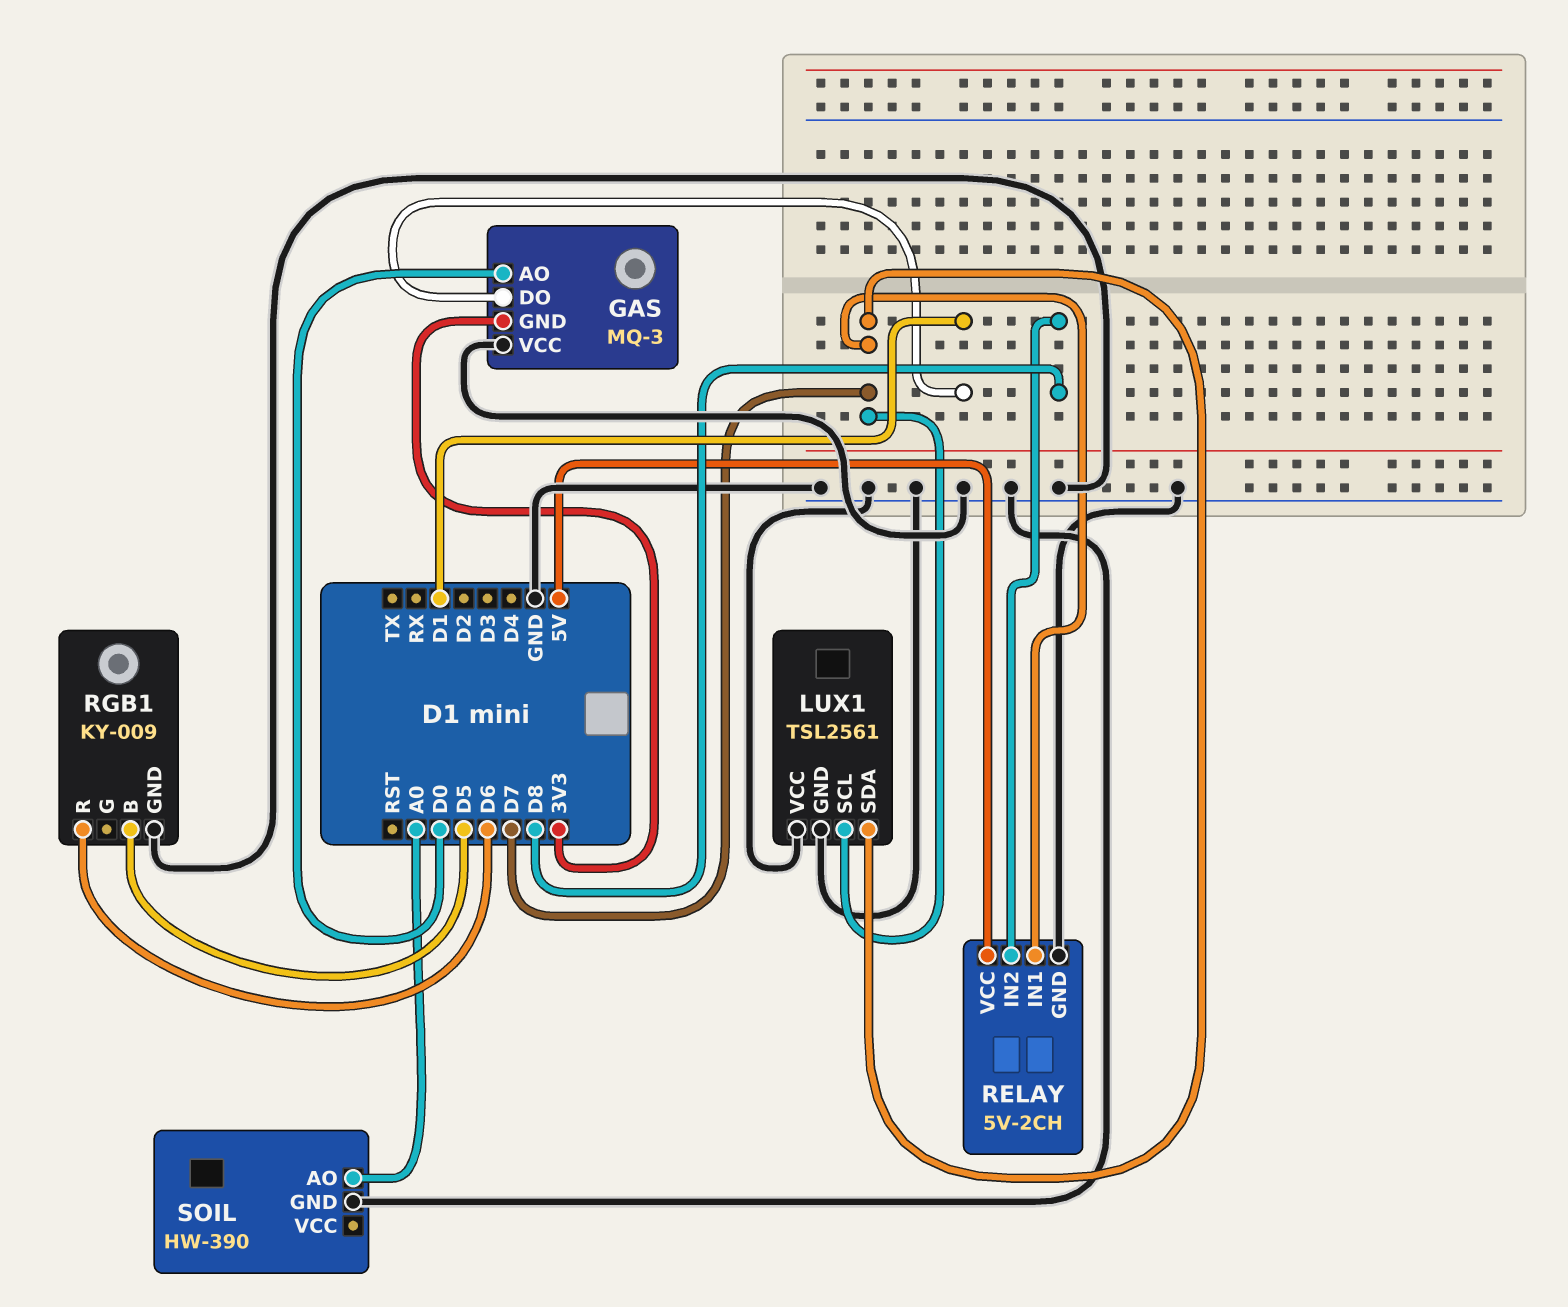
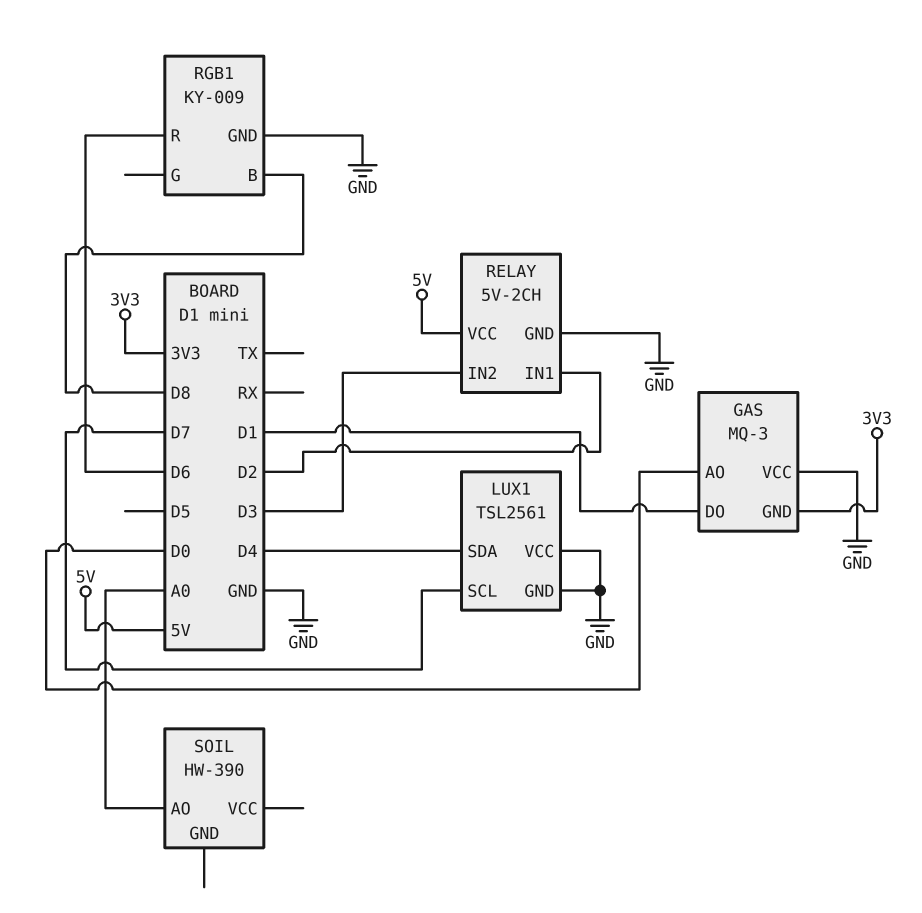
LUX1 pin SDA: D7 -> D4
RELAY pin IN1: D7 -> D2
RELAY pin IN2: D8 -> D3
RGB1 pin B: D5 -> D8
SOIL pin GND: GND -> none

